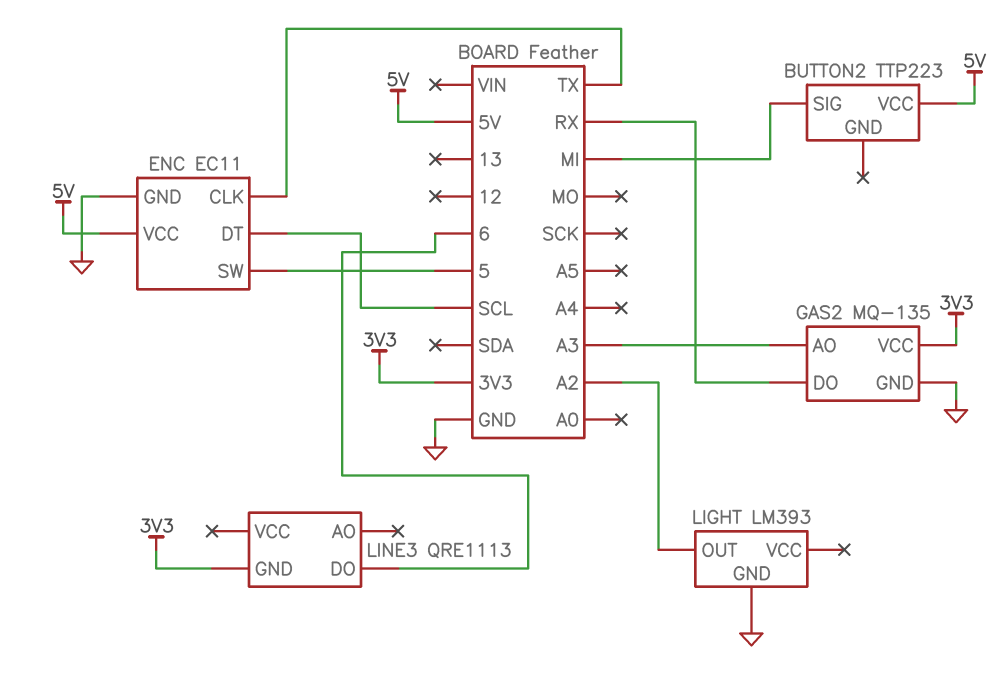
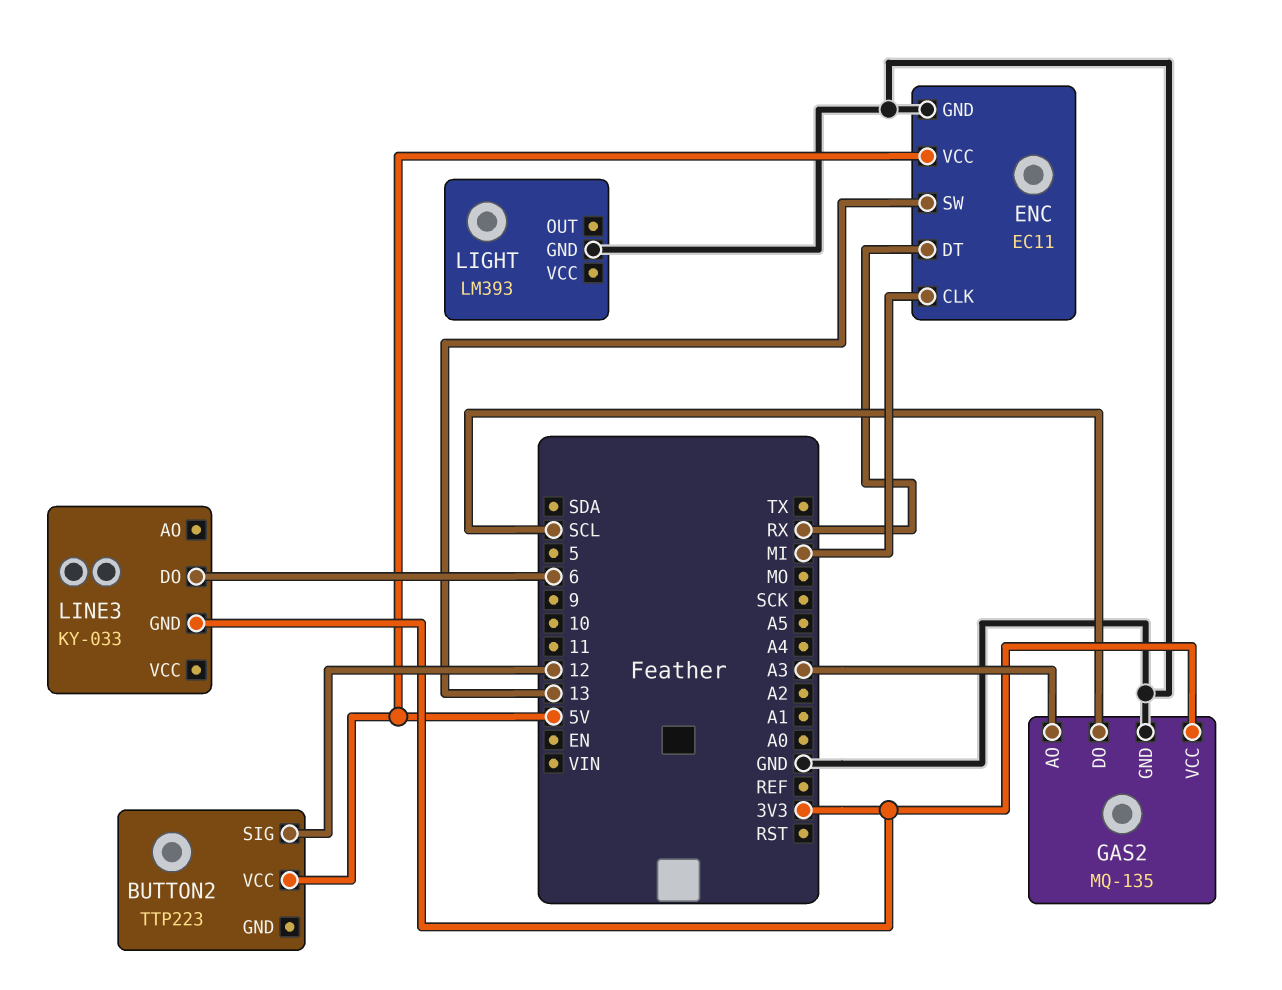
BUTTON2 pin SIG: MI -> 12
ENC pin CLK: TX -> MI
ENC pin DT: SCL -> RX
ENC pin SW: 5 -> 13
GAS2 pin DO: RX -> SCL
LIGHT pin OUT: A2 -> none
LINE3: QRE1113 -> KY-033

